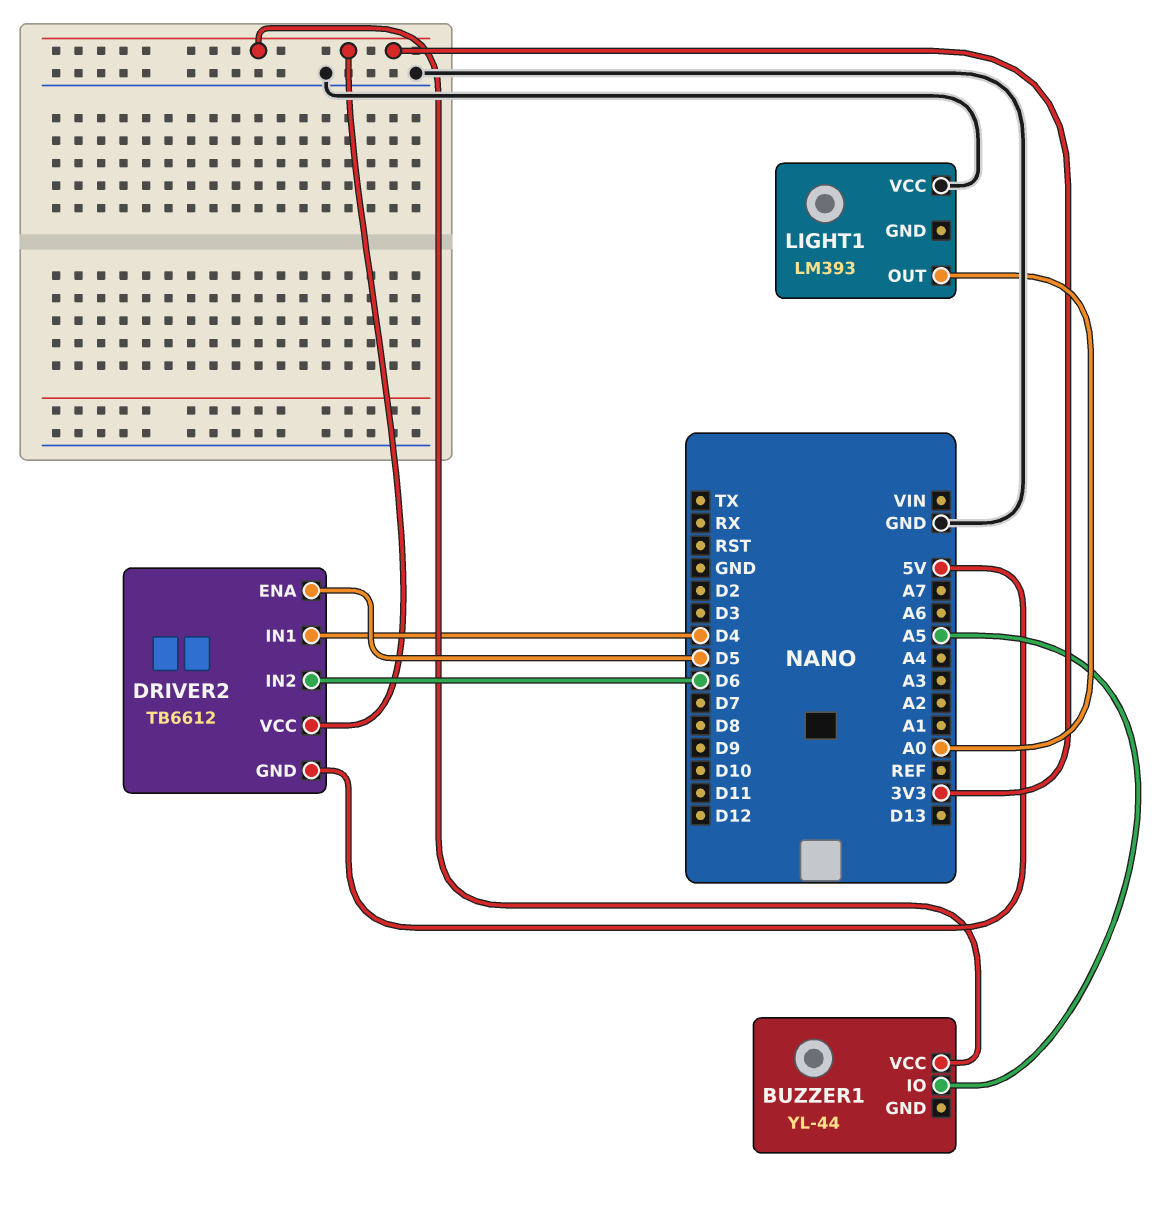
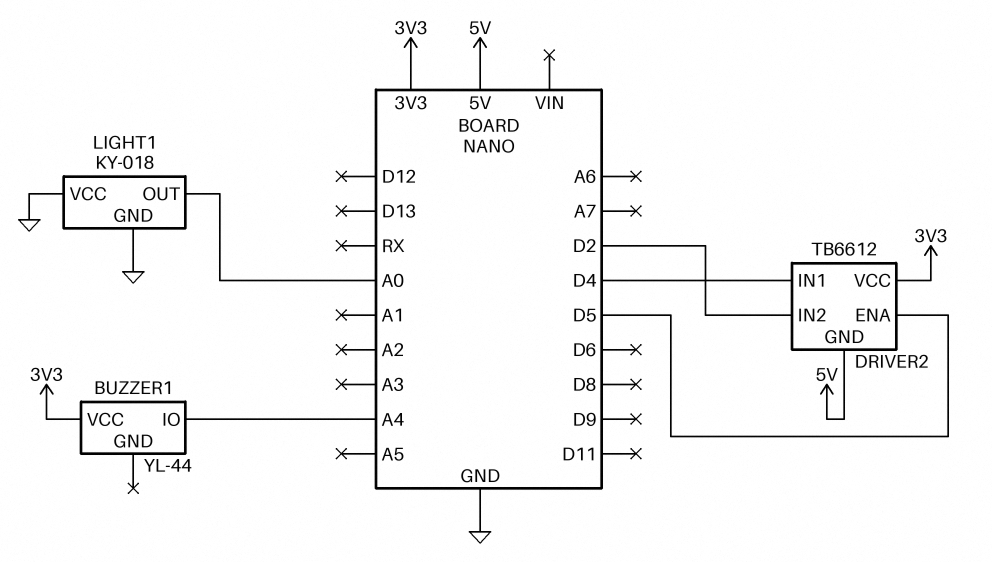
BUZZER1 pin IO: A5 -> A4
DRIVER2 pin IN2: D6 -> D2
LIGHT1: LM393 -> KY-018
LIGHT1 pin GND: none -> GND

